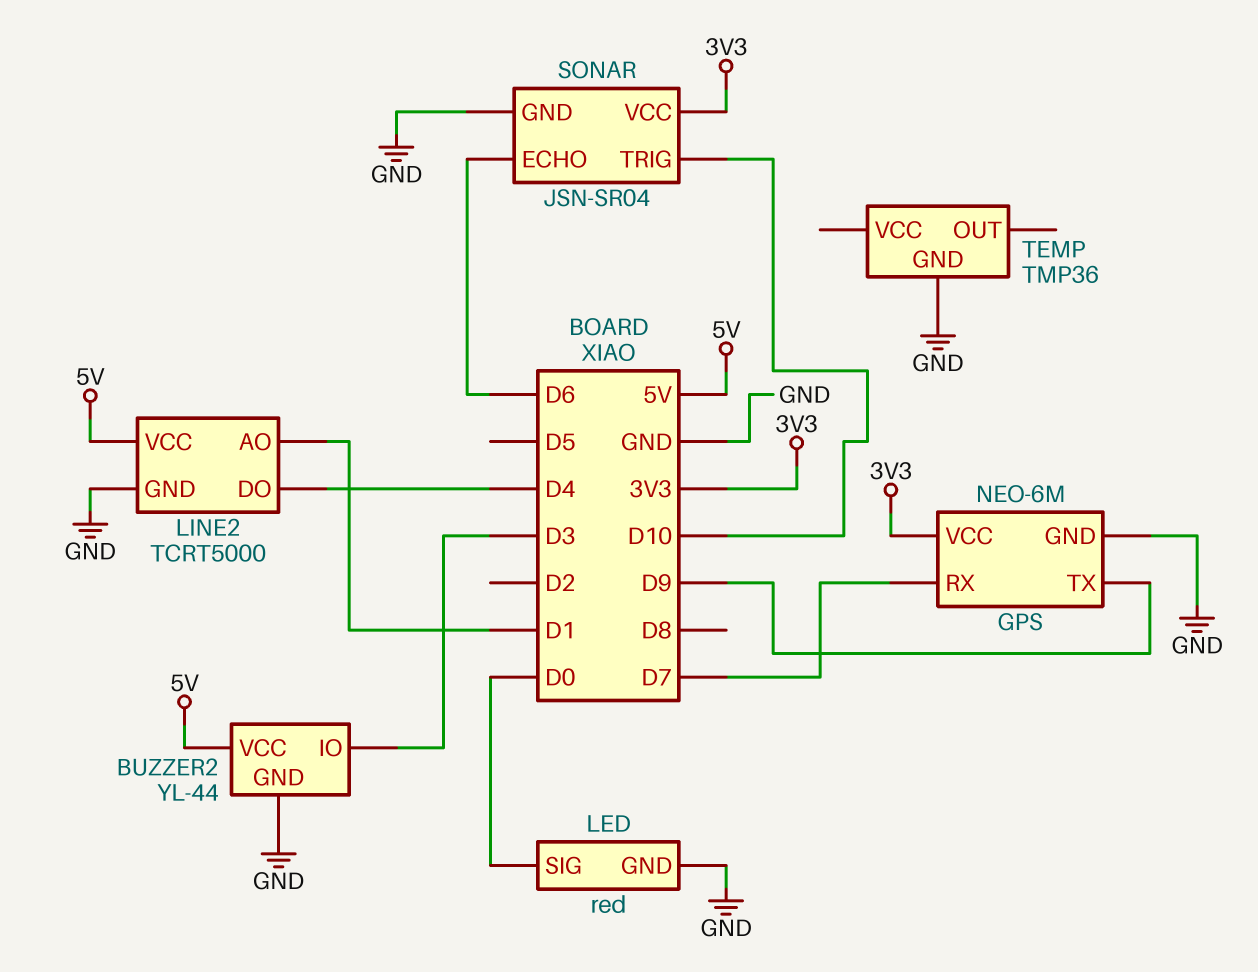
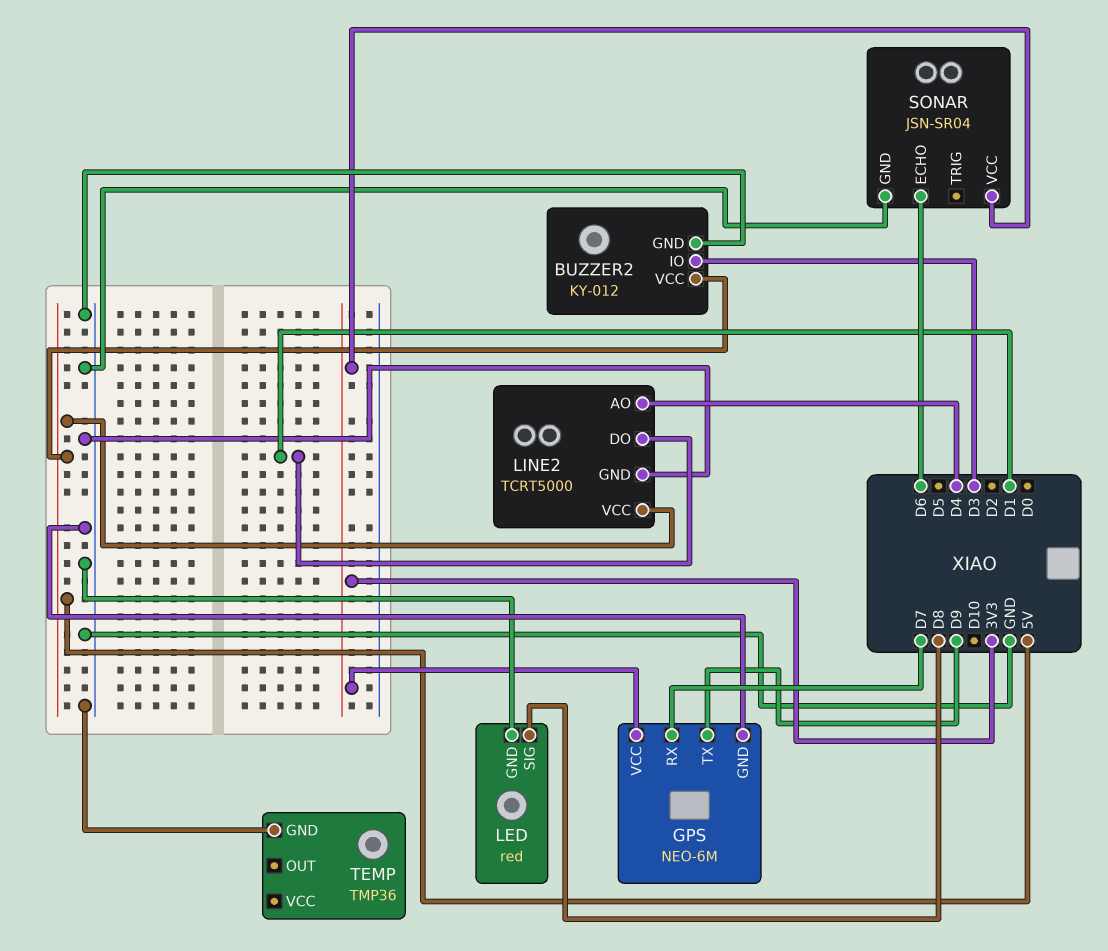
BUZZER2: YL-44 -> KY-012
LED pin SIG: D0 -> D8
LINE2 pin AO: D1 -> D4
LINE2 pin DO: D4 -> D1
SONAR pin TRIG: D10 -> none

